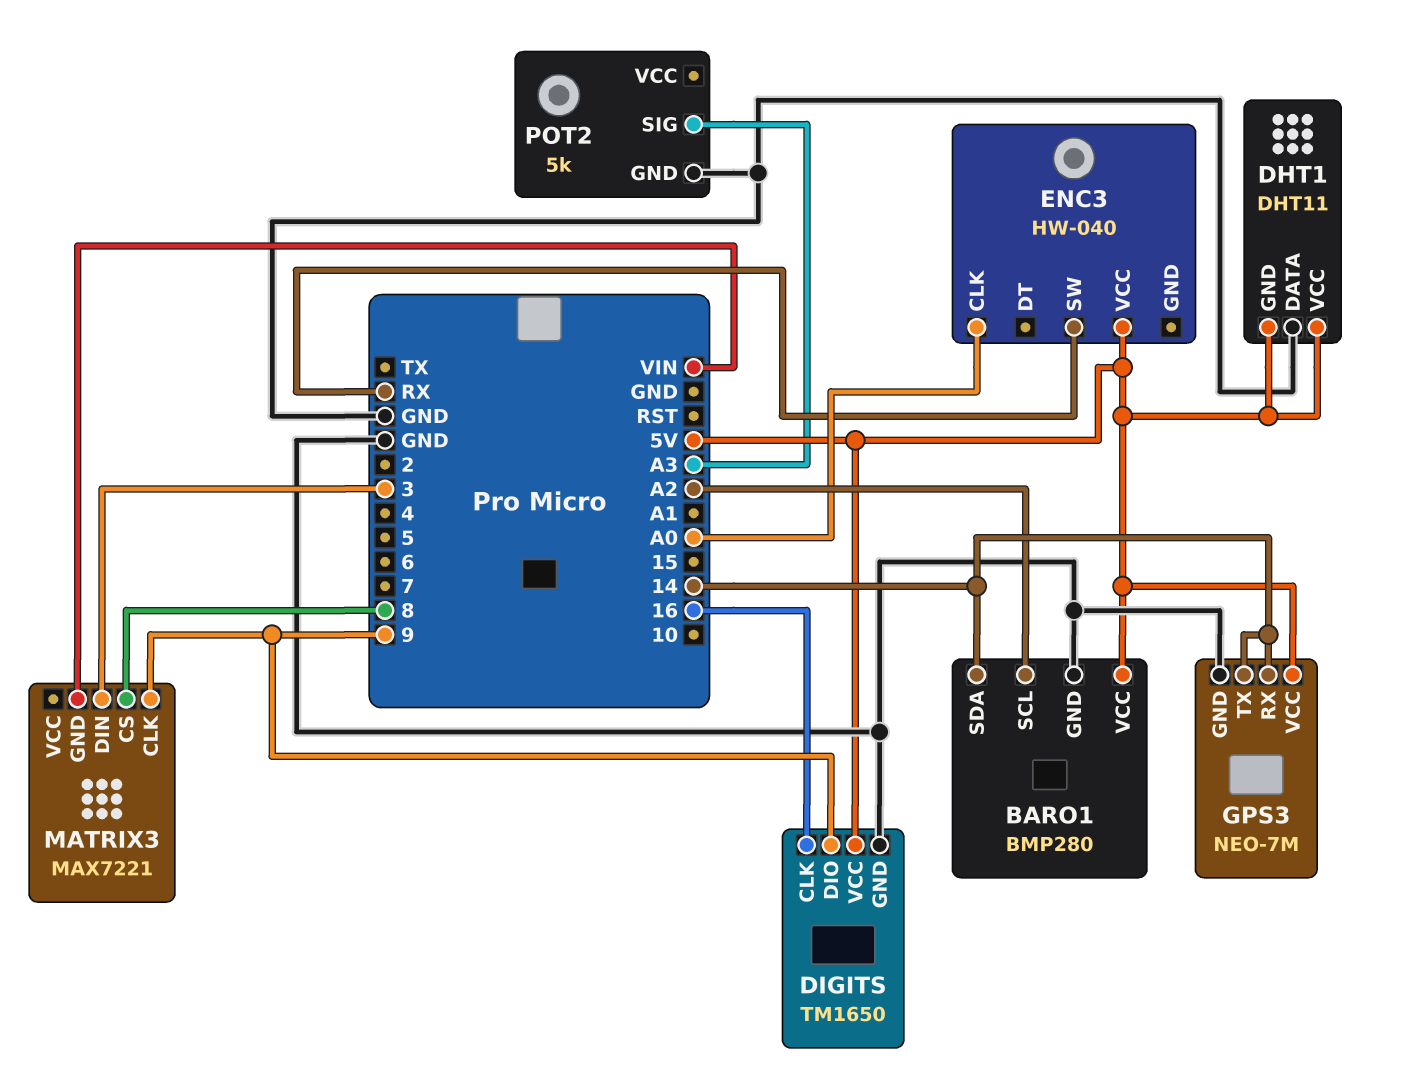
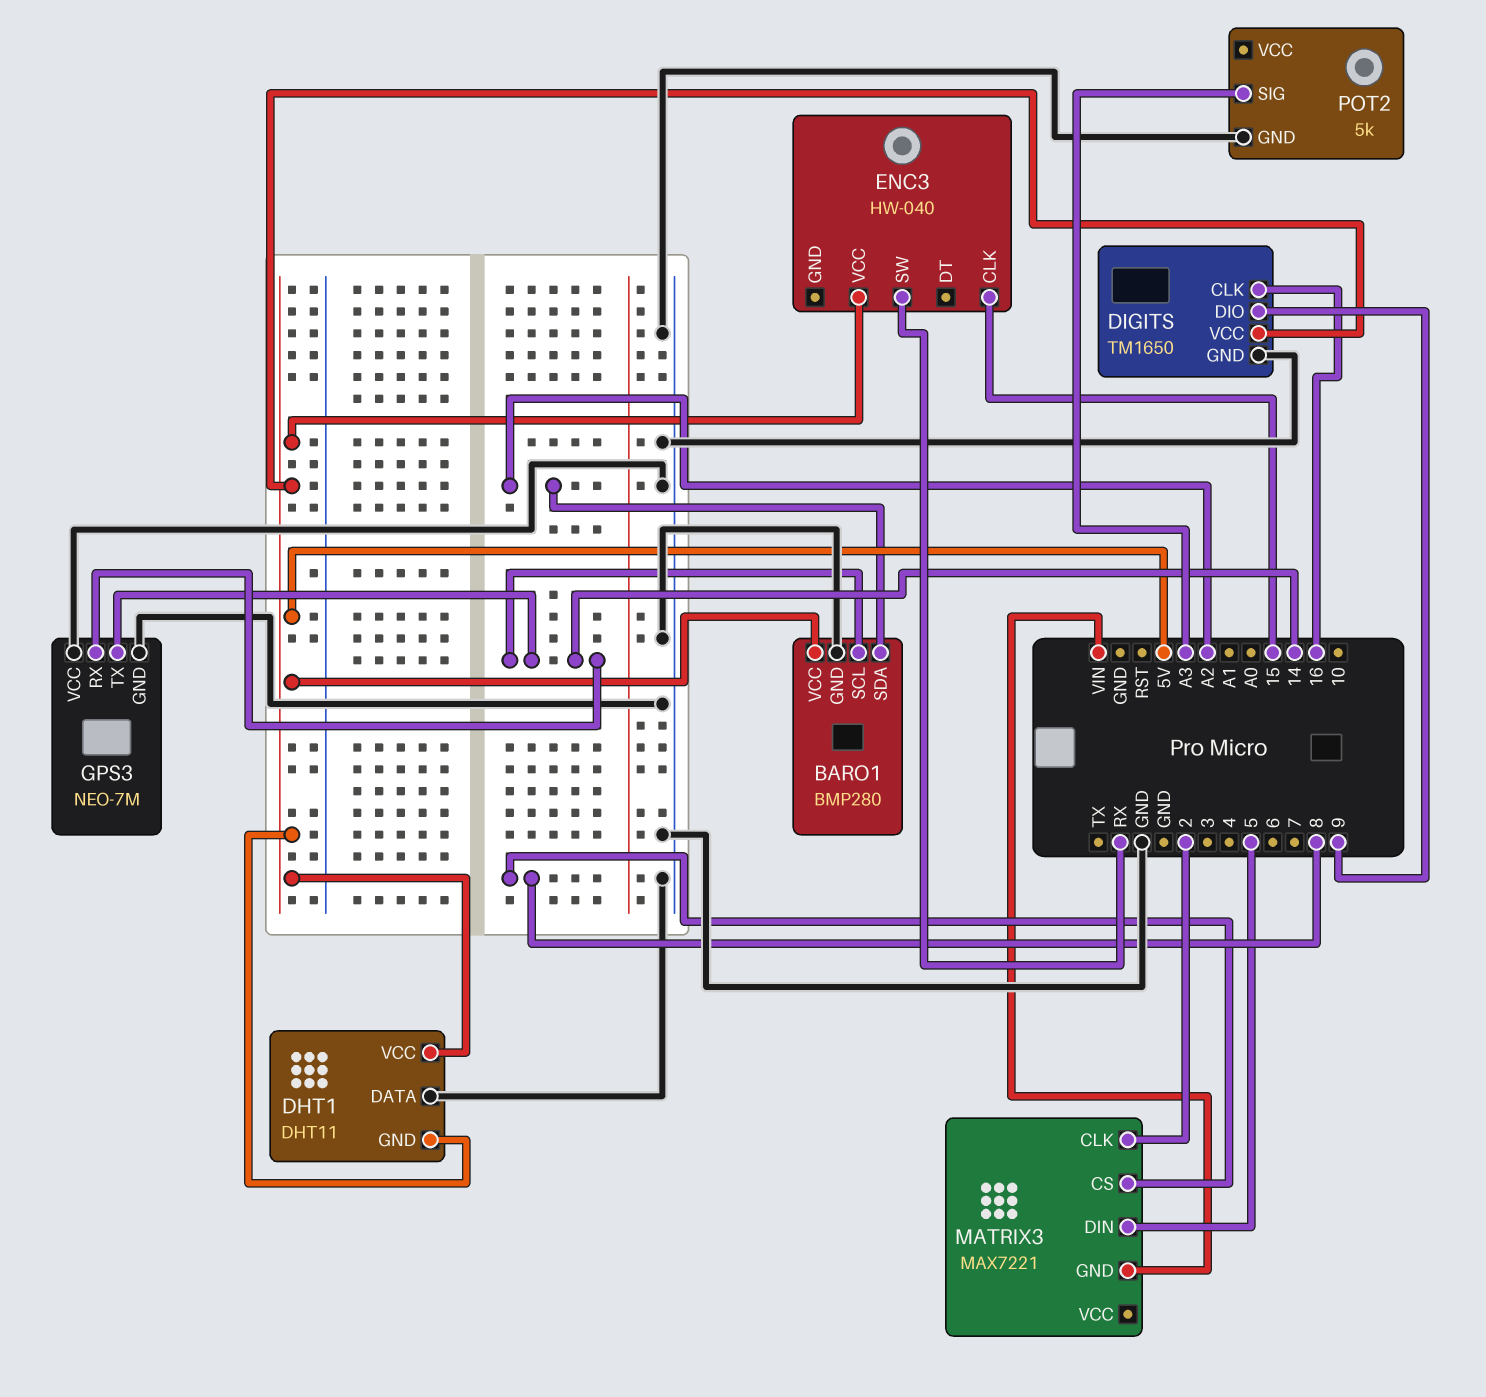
BARO1 pin SCL: A2 -> 14
BARO1 pin SDA: 14 -> A2
ENC3 pin CLK: A0 -> 15
GPS3 pin VCC: 5V -> GND
MATRIX3 pin CLK: 9 -> 2
MATRIX3 pin DIN: 3 -> 5

